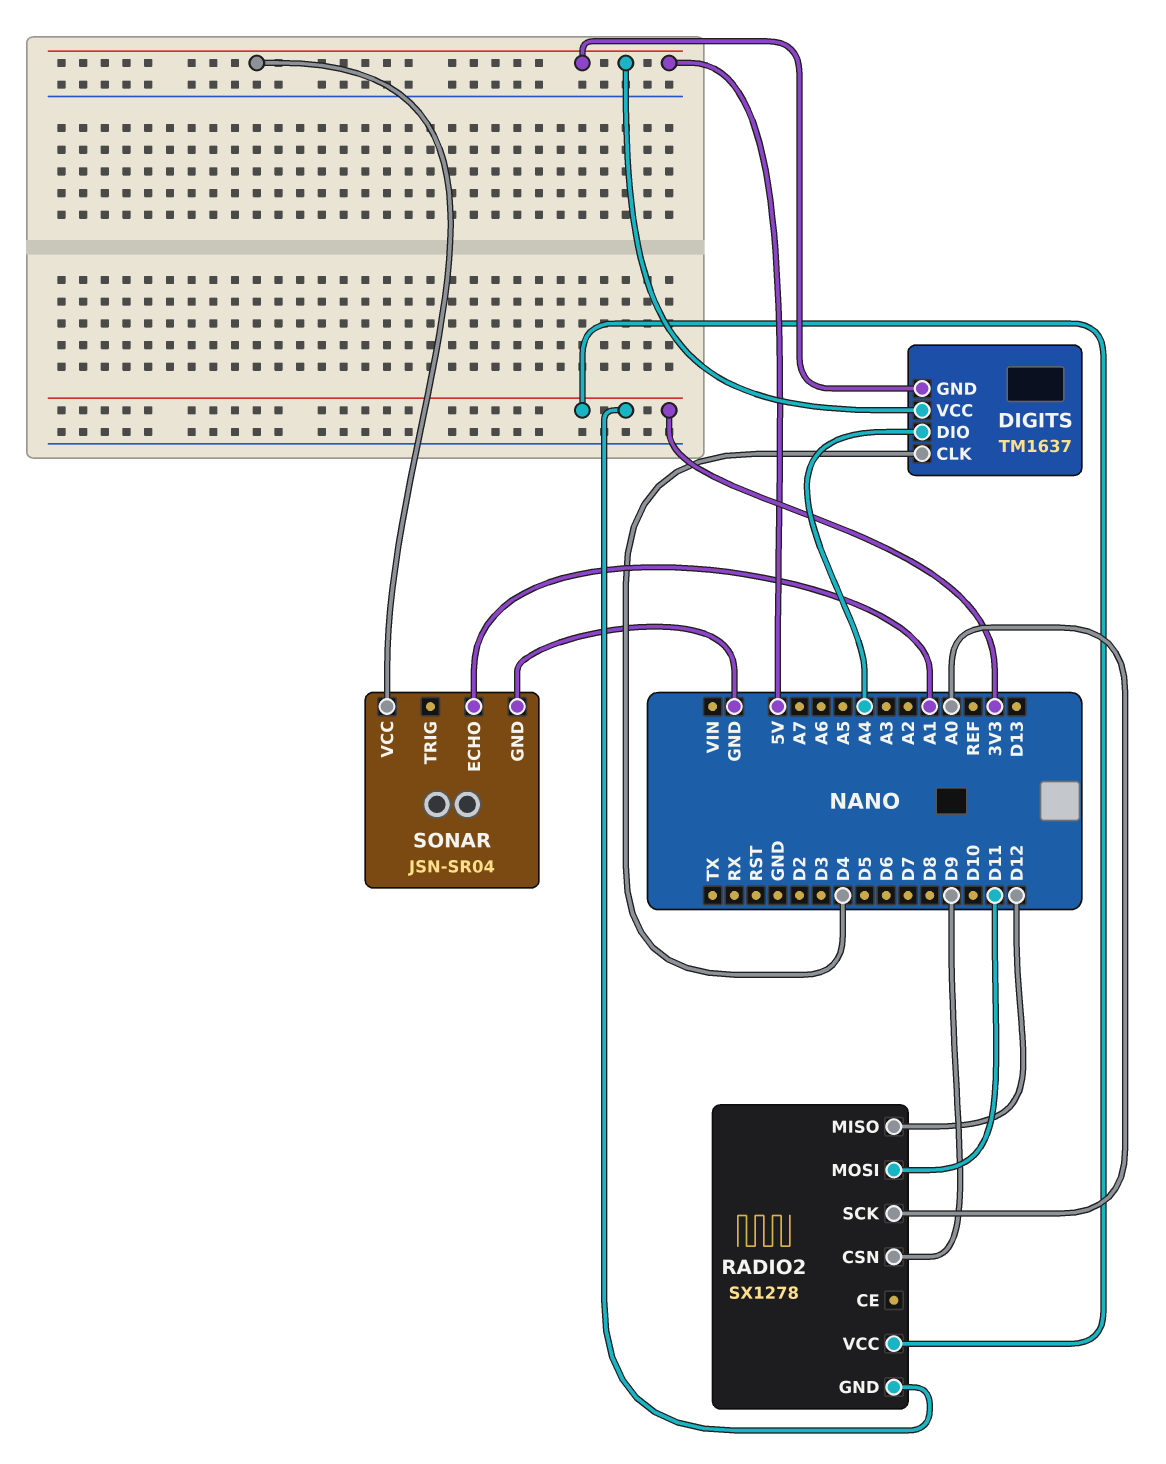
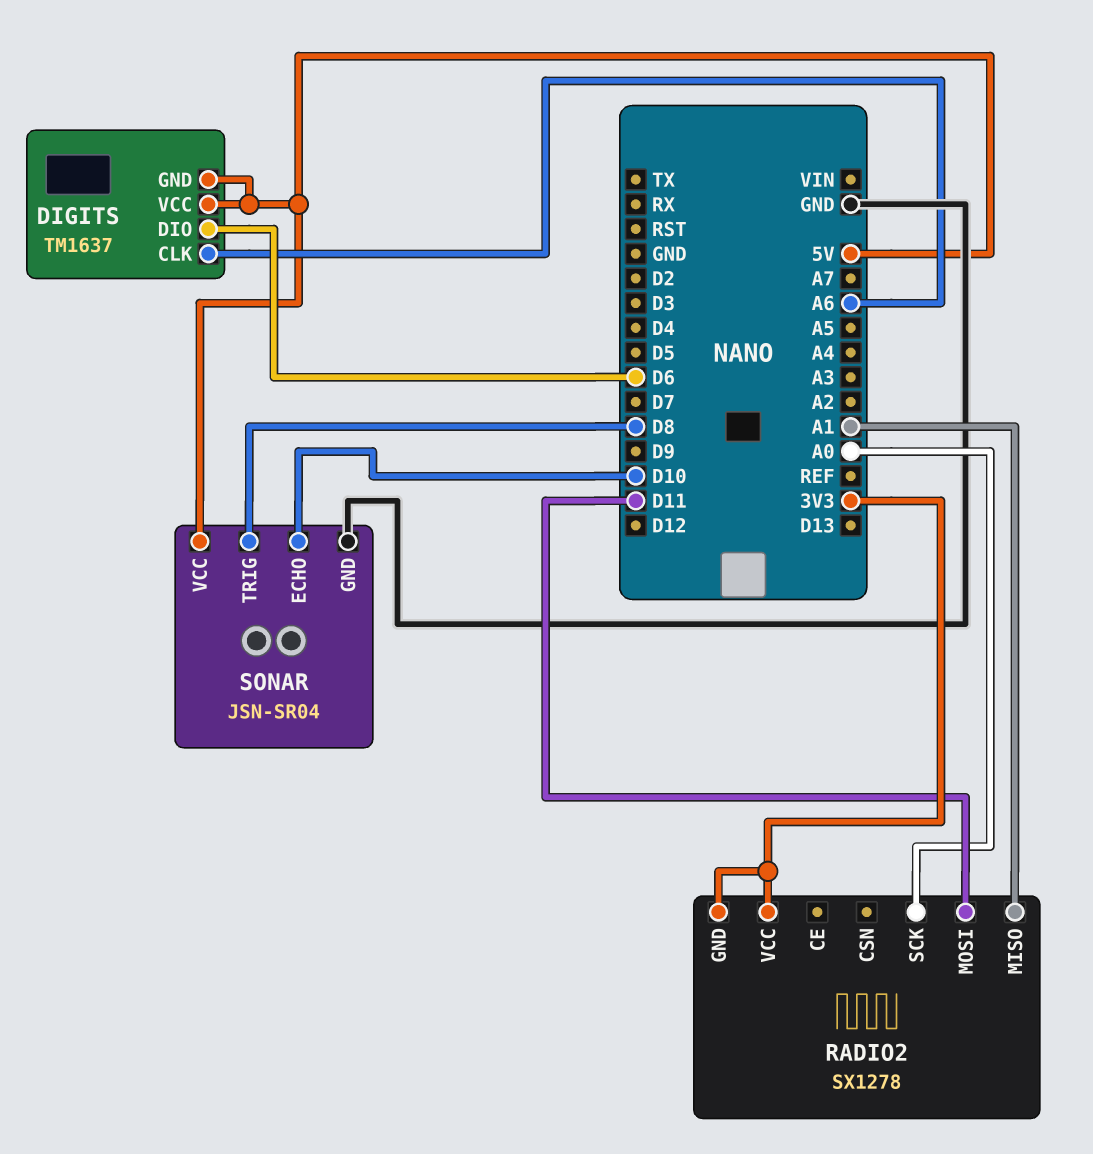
DIGITS pin CLK: D4 -> A6
DIGITS pin DIO: A4 -> D6
RADIO2 pin CSN: D9 -> none
RADIO2 pin MISO: D12 -> A1
SONAR pin ECHO: A1 -> D10
SONAR pin TRIG: none -> D8

